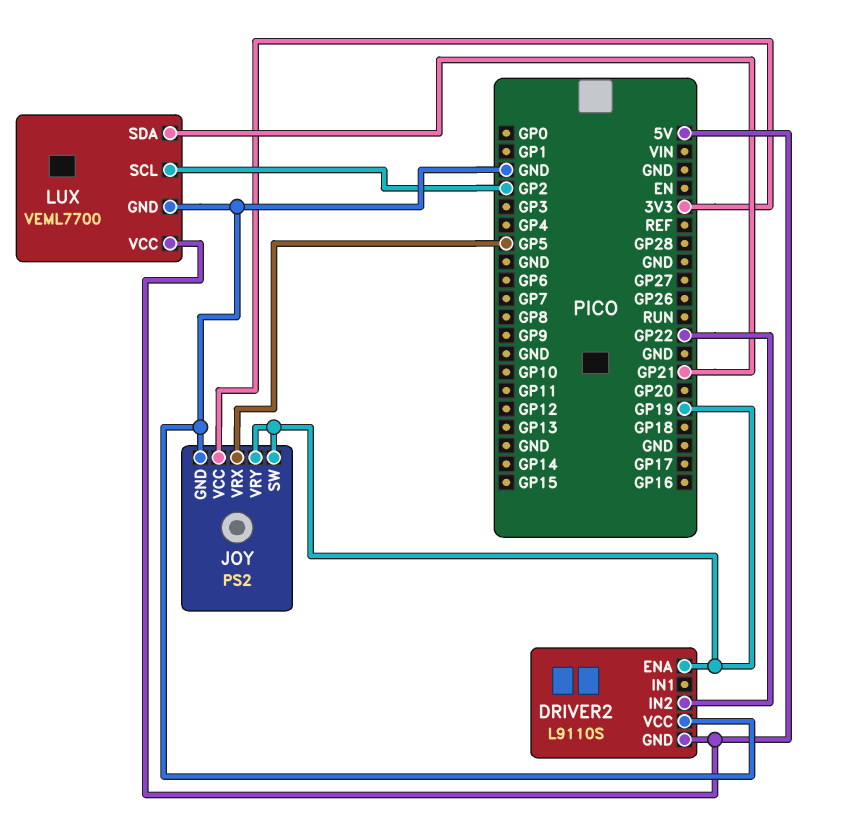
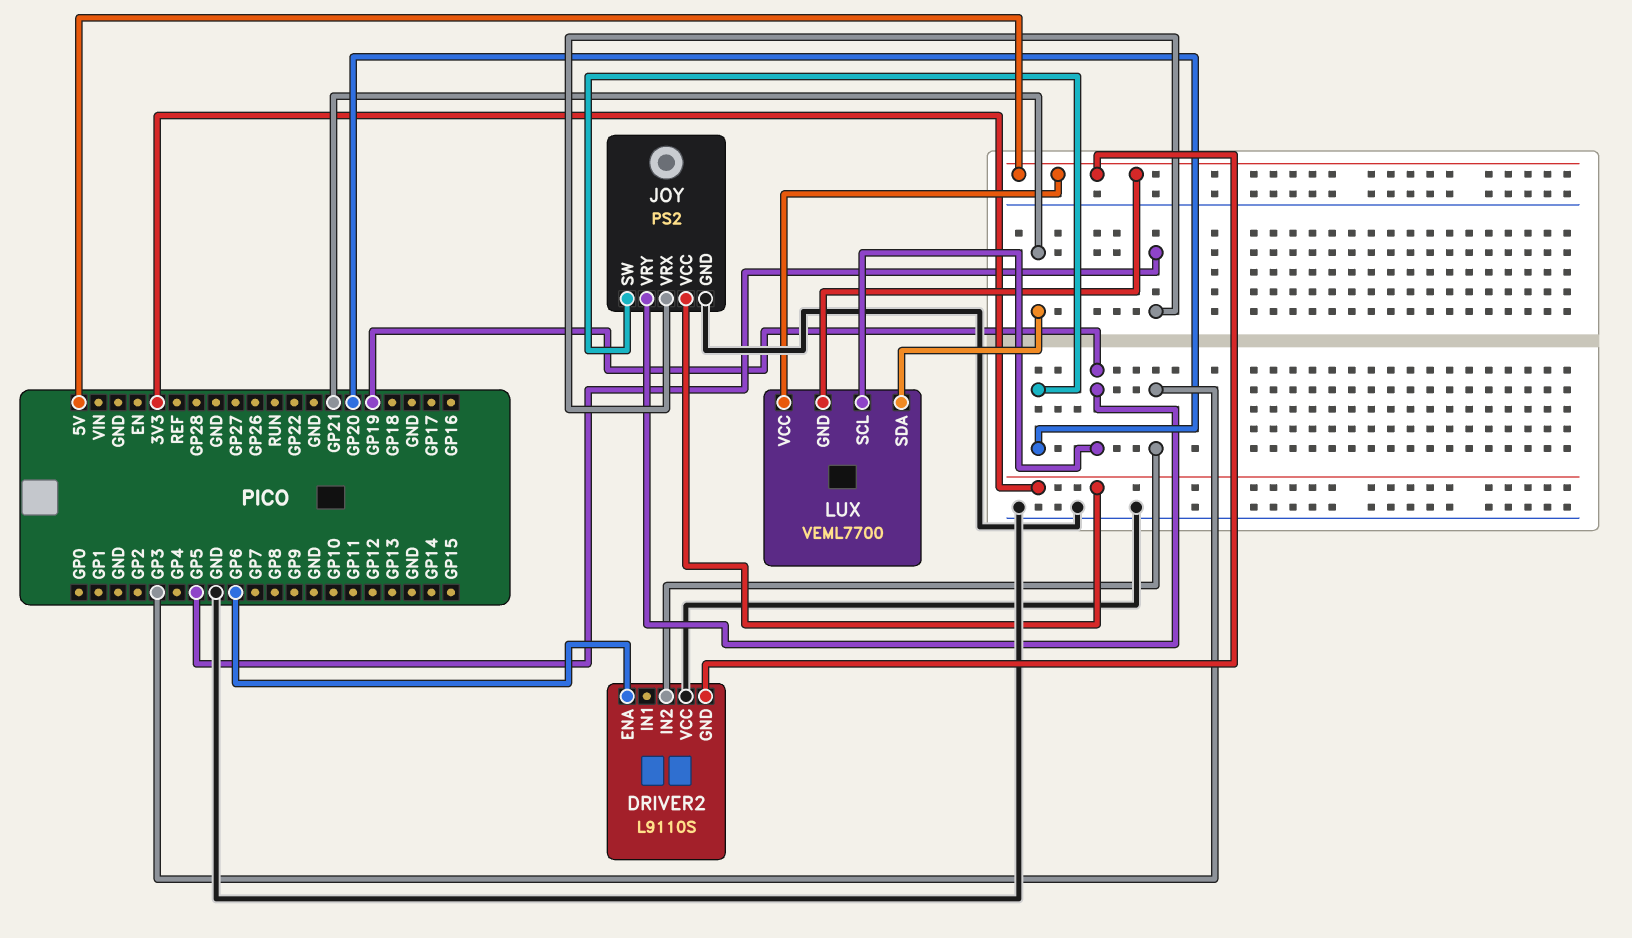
DRIVER2 pin ENA: GP19 -> GP6
DRIVER2 pin IN2: GP22 -> GP3
JOY pin SW: GP19 -> GP20
LUX pin GND: GND -> 5V
LUX pin SCL: GP2 -> GP19

